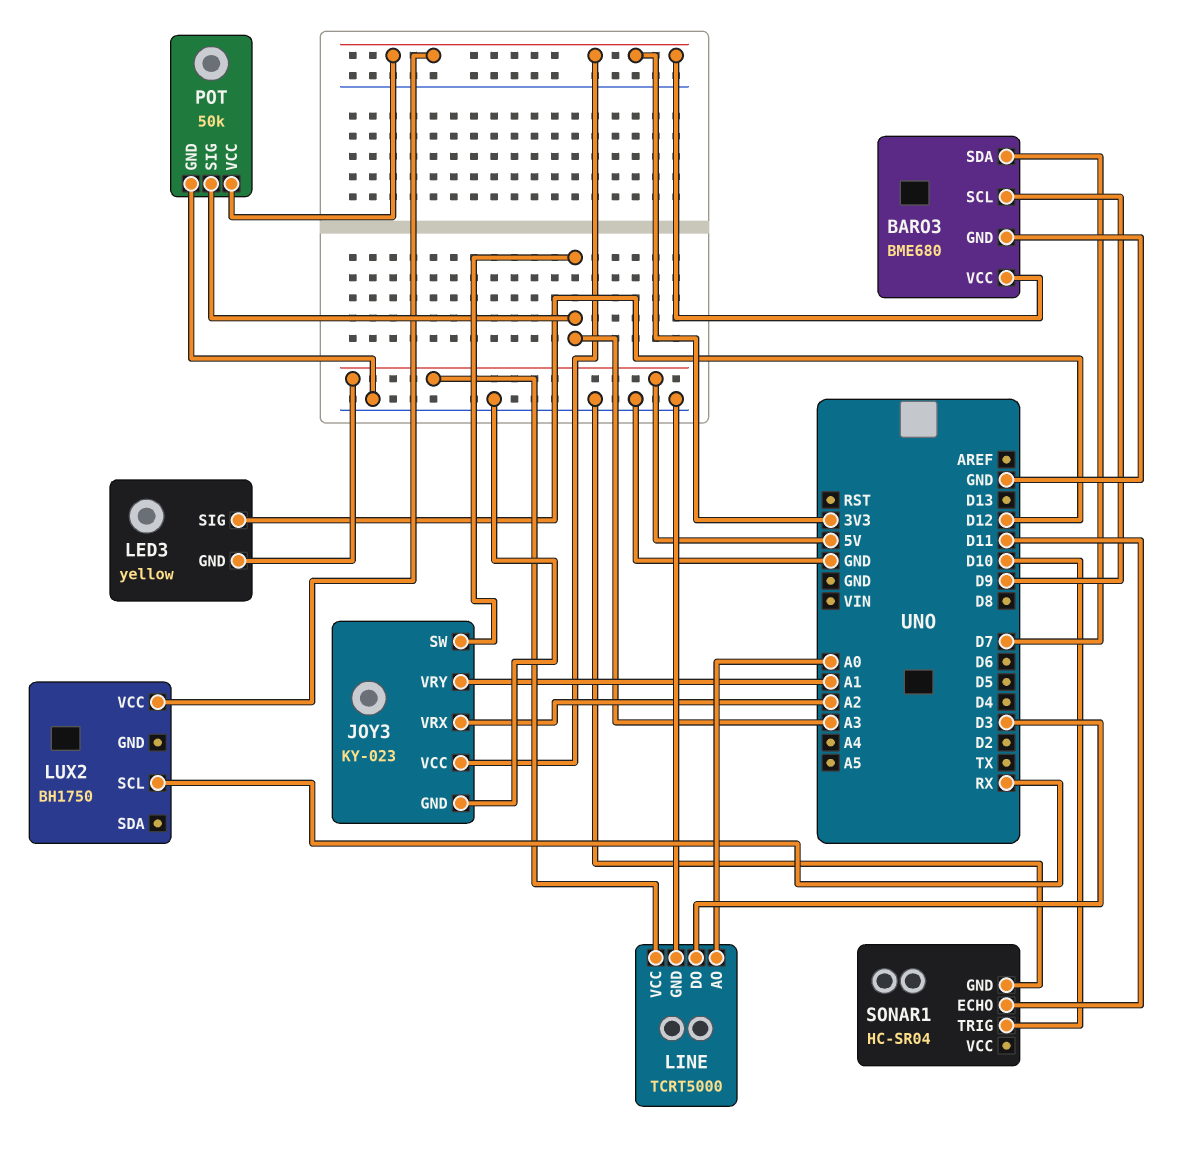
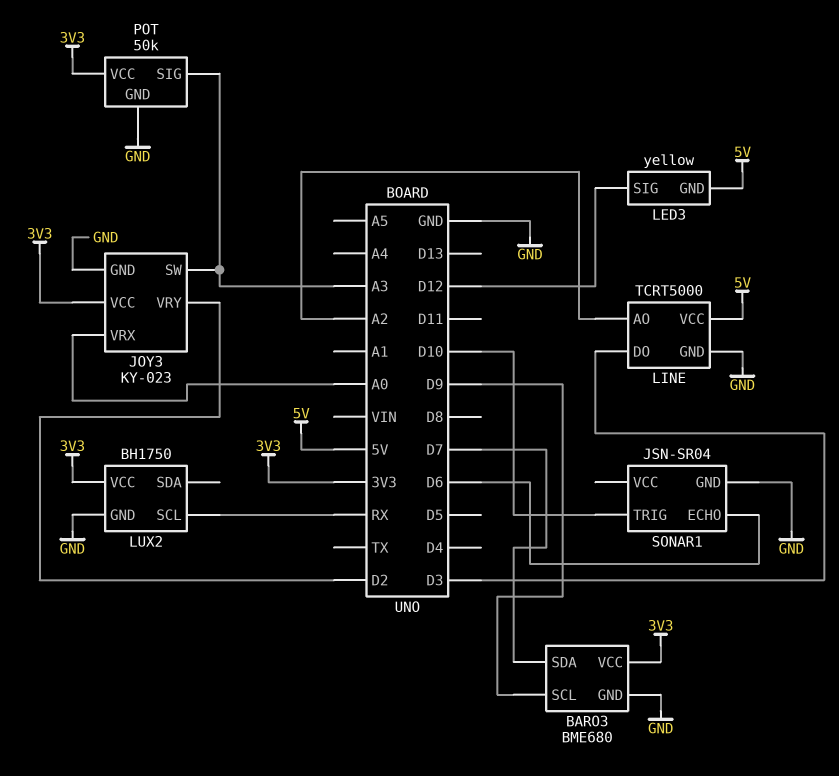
JOY3 pin VRX: A2 -> A0
JOY3 pin VRY: A1 -> D2
LINE pin AO: A0 -> A2
LUX2 pin GND: none -> GND
SONAR1: HC-SR04 -> JSN-SR04
SONAR1 pin ECHO: D11 -> D6

